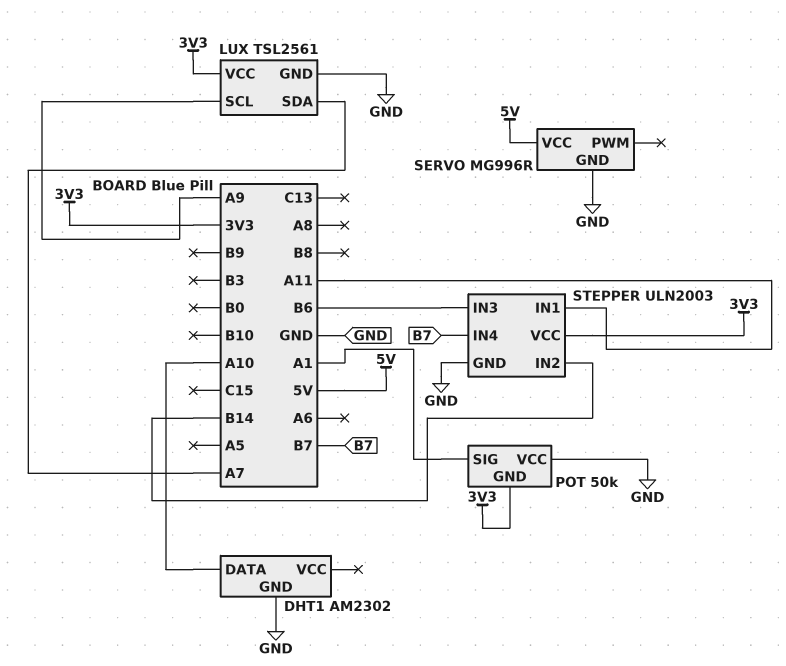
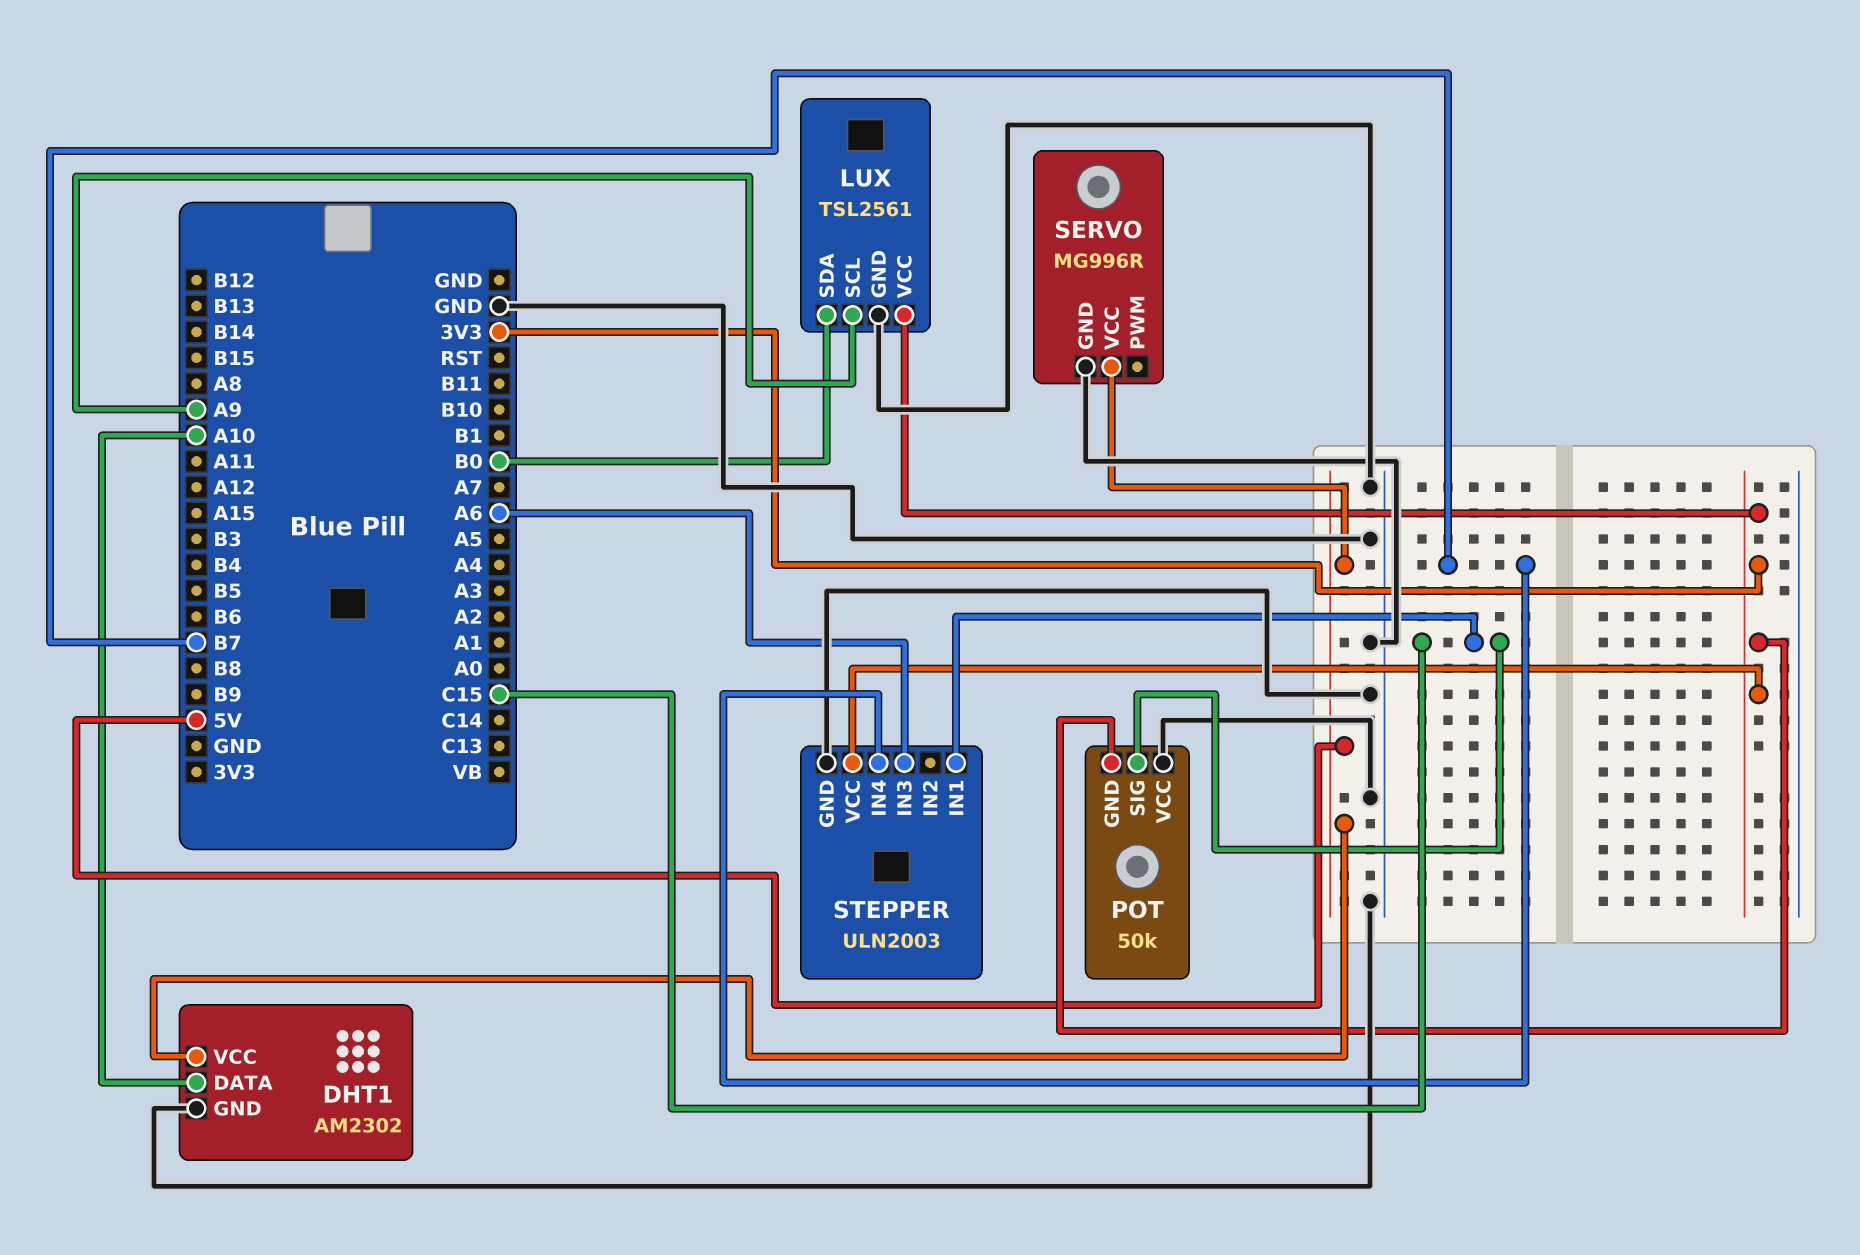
DHT1 pin VCC: none -> 5V
LUX pin SDA: A7 -> B0
POT pin SIG: A1 -> C15
STEPPER pin IN1: A11 -> C15
STEPPER pin IN2: B14 -> none
STEPPER pin IN3: B6 -> A6

